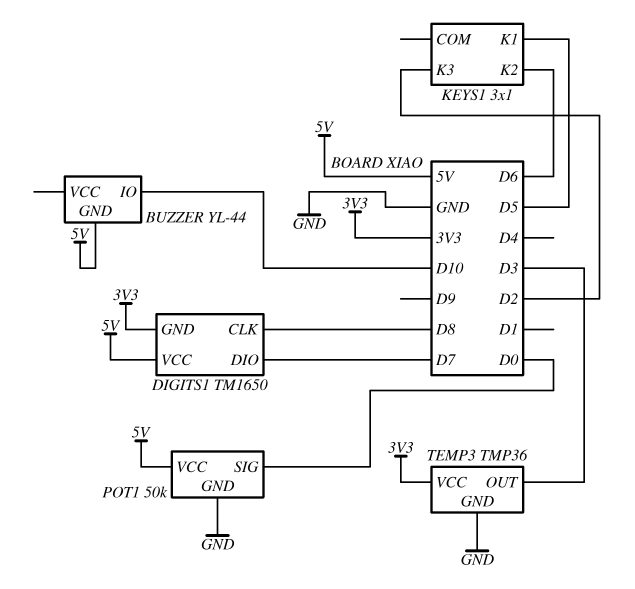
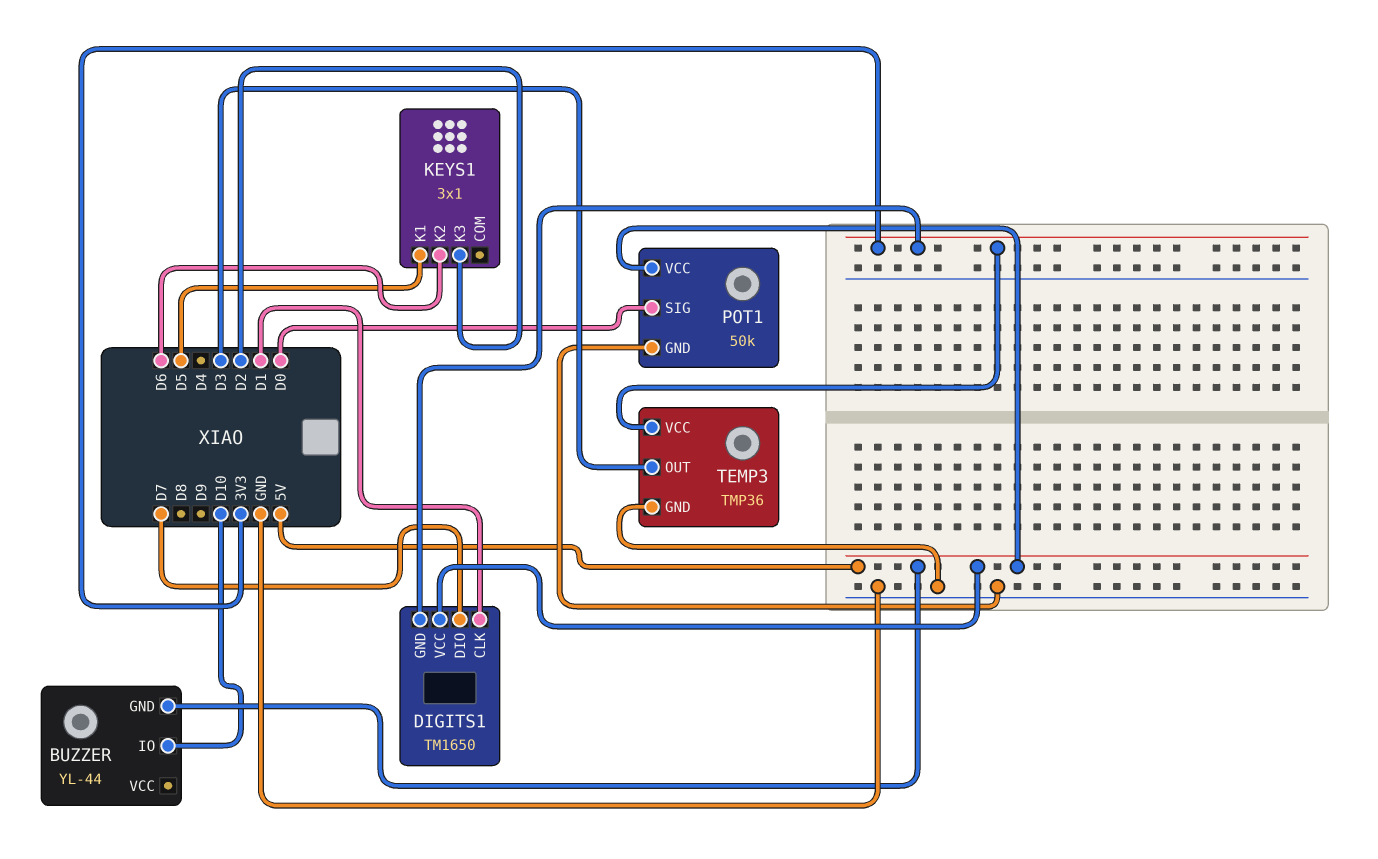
DIGITS1 pin CLK: D8 -> D1

